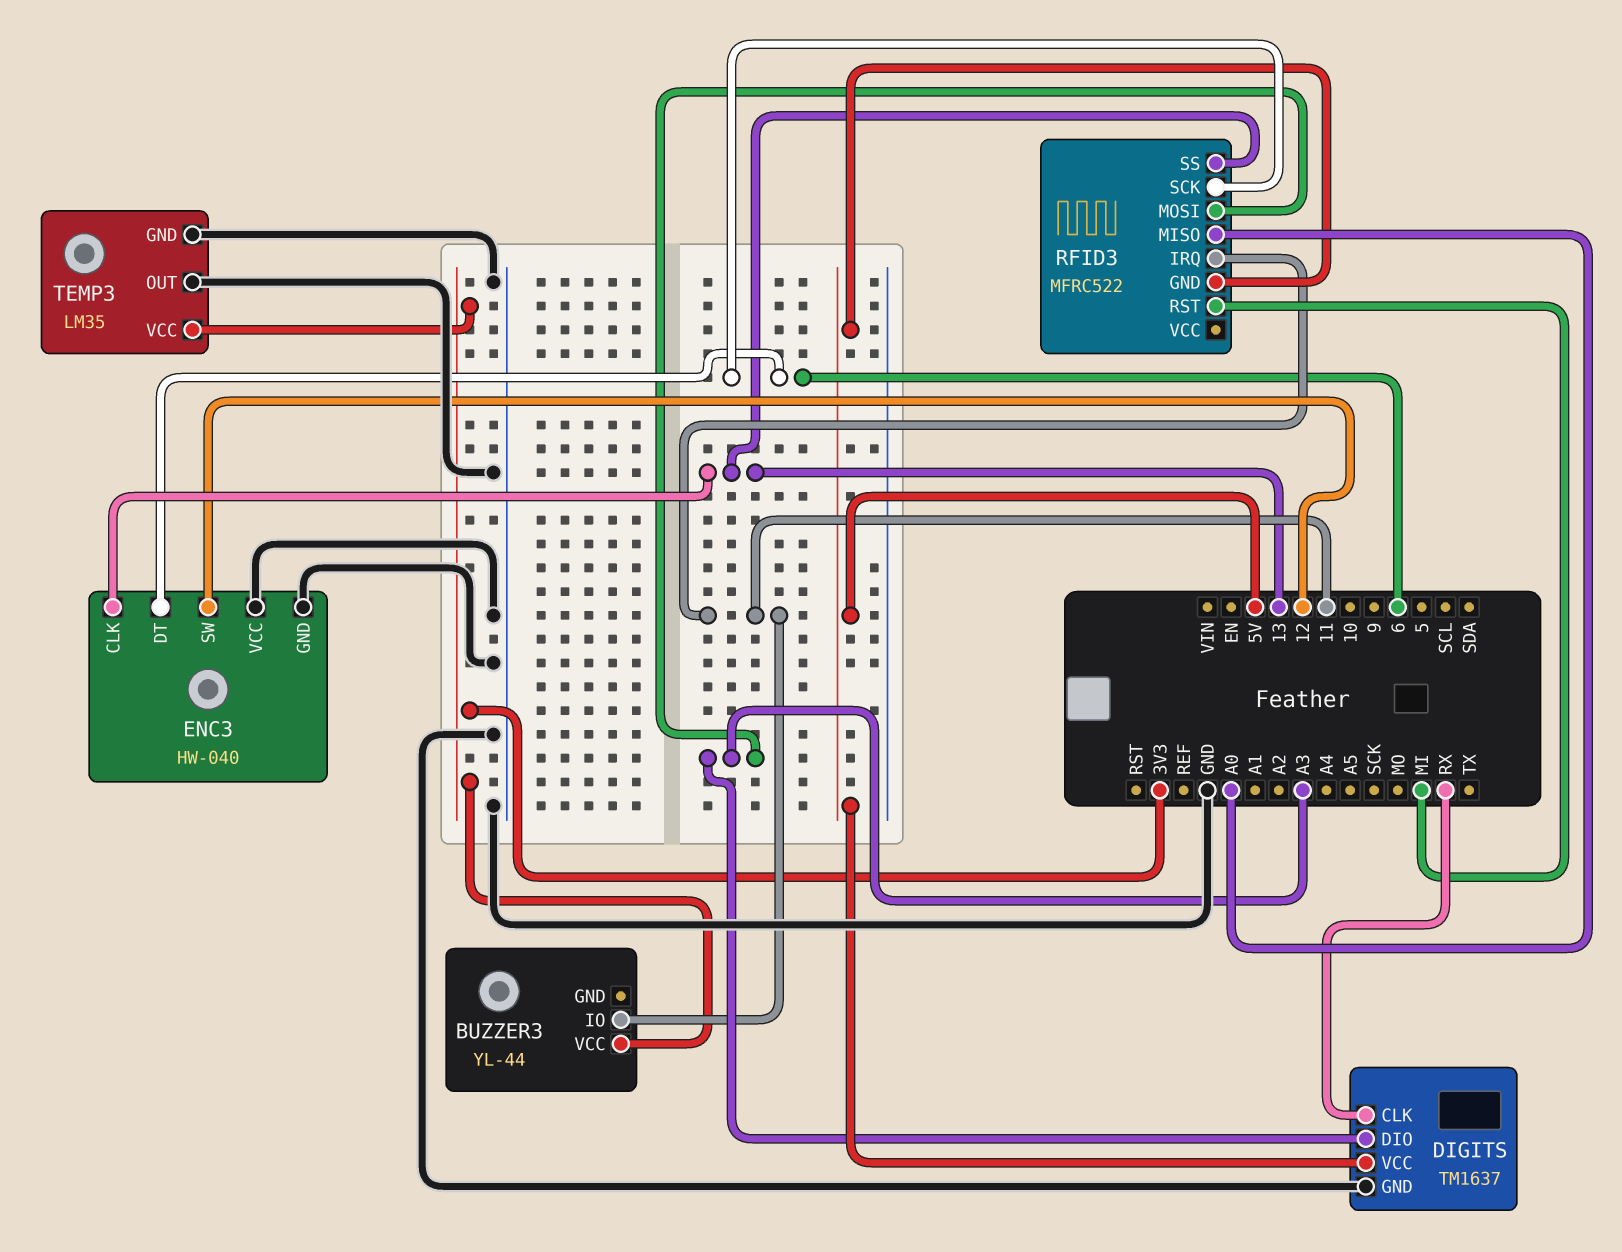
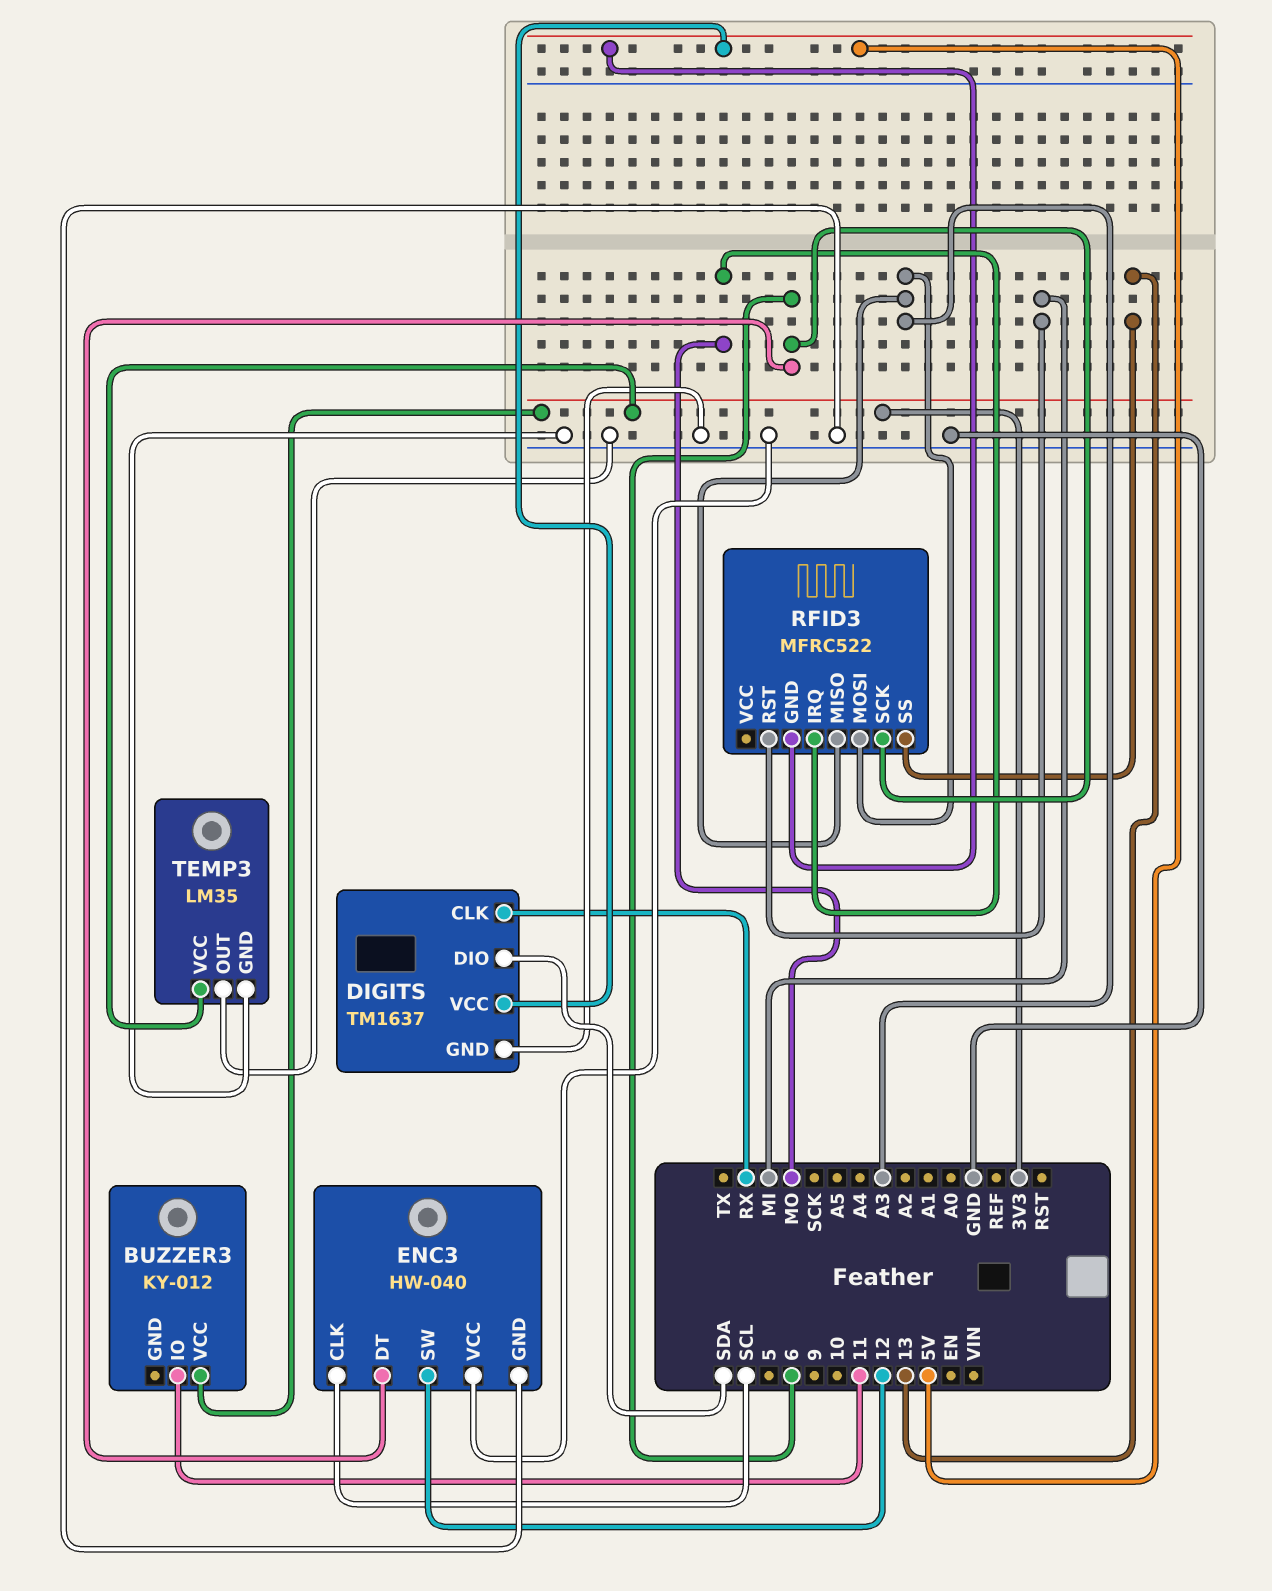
BUZZER3: YL-44 -> KY-012
DIGITS pin DIO: A3 -> SDA
ENC3 pin CLK: 13 -> SCL
RFID3 pin IRQ: 11 -> MO
RFID3 pin MISO: A0 -> A3

